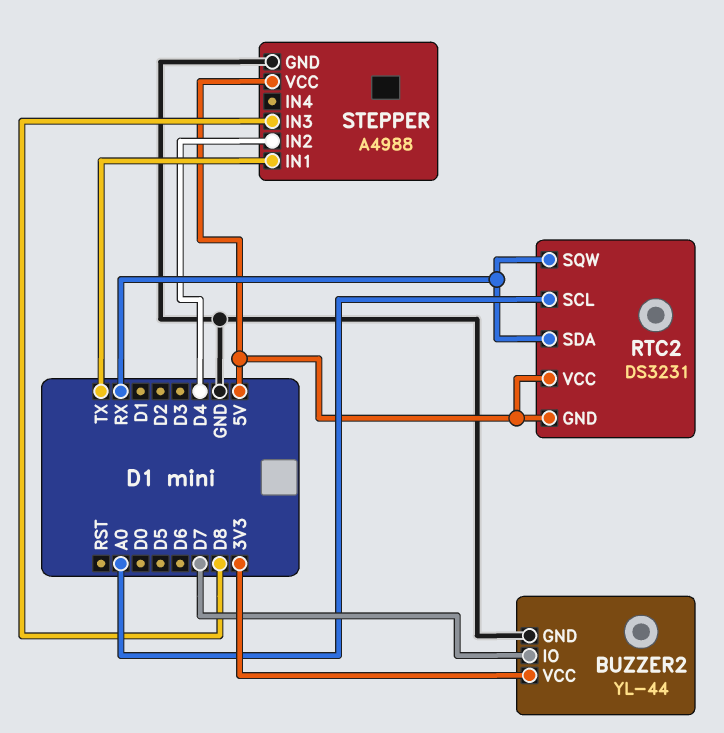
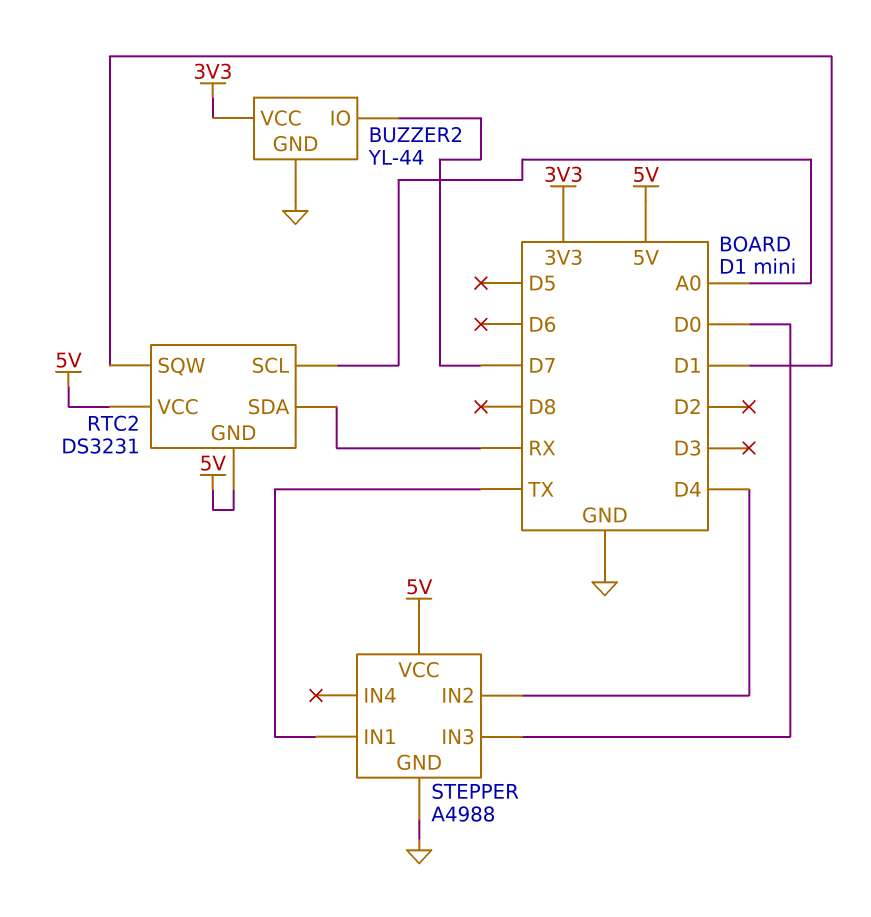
RTC2 pin SQW: RX -> D1
STEPPER pin IN3: D8 -> D0

